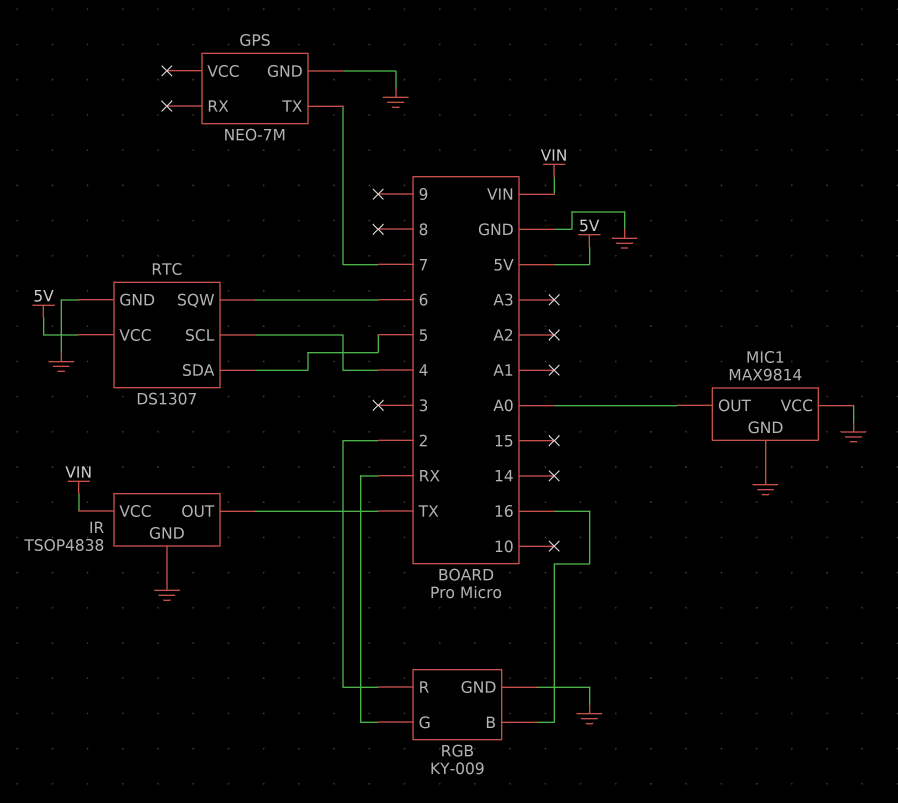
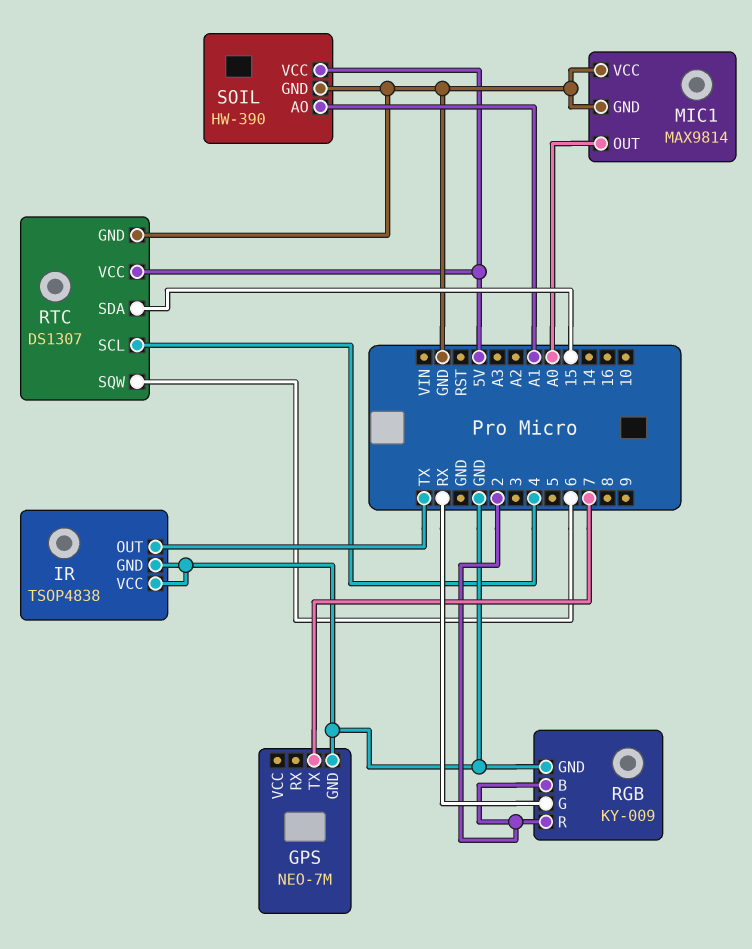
IR pin VCC: VIN -> GND
RGB pin B: 16 -> 2
RTC pin SDA: 5 -> 15
SOIL: none -> HW-390
SOIL pin AO: none -> A1
SOIL pin GND: none -> GND
SOIL pin VCC: none -> 5V

